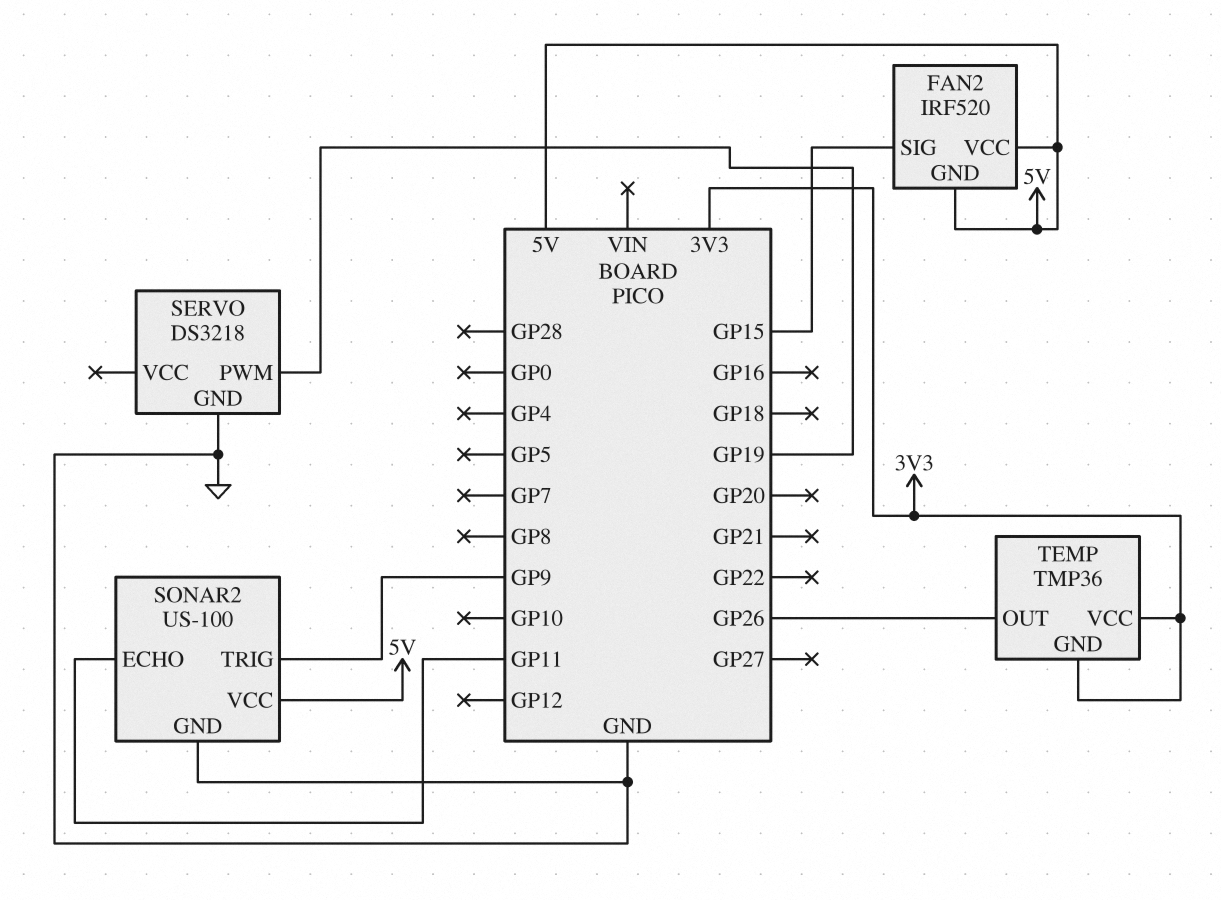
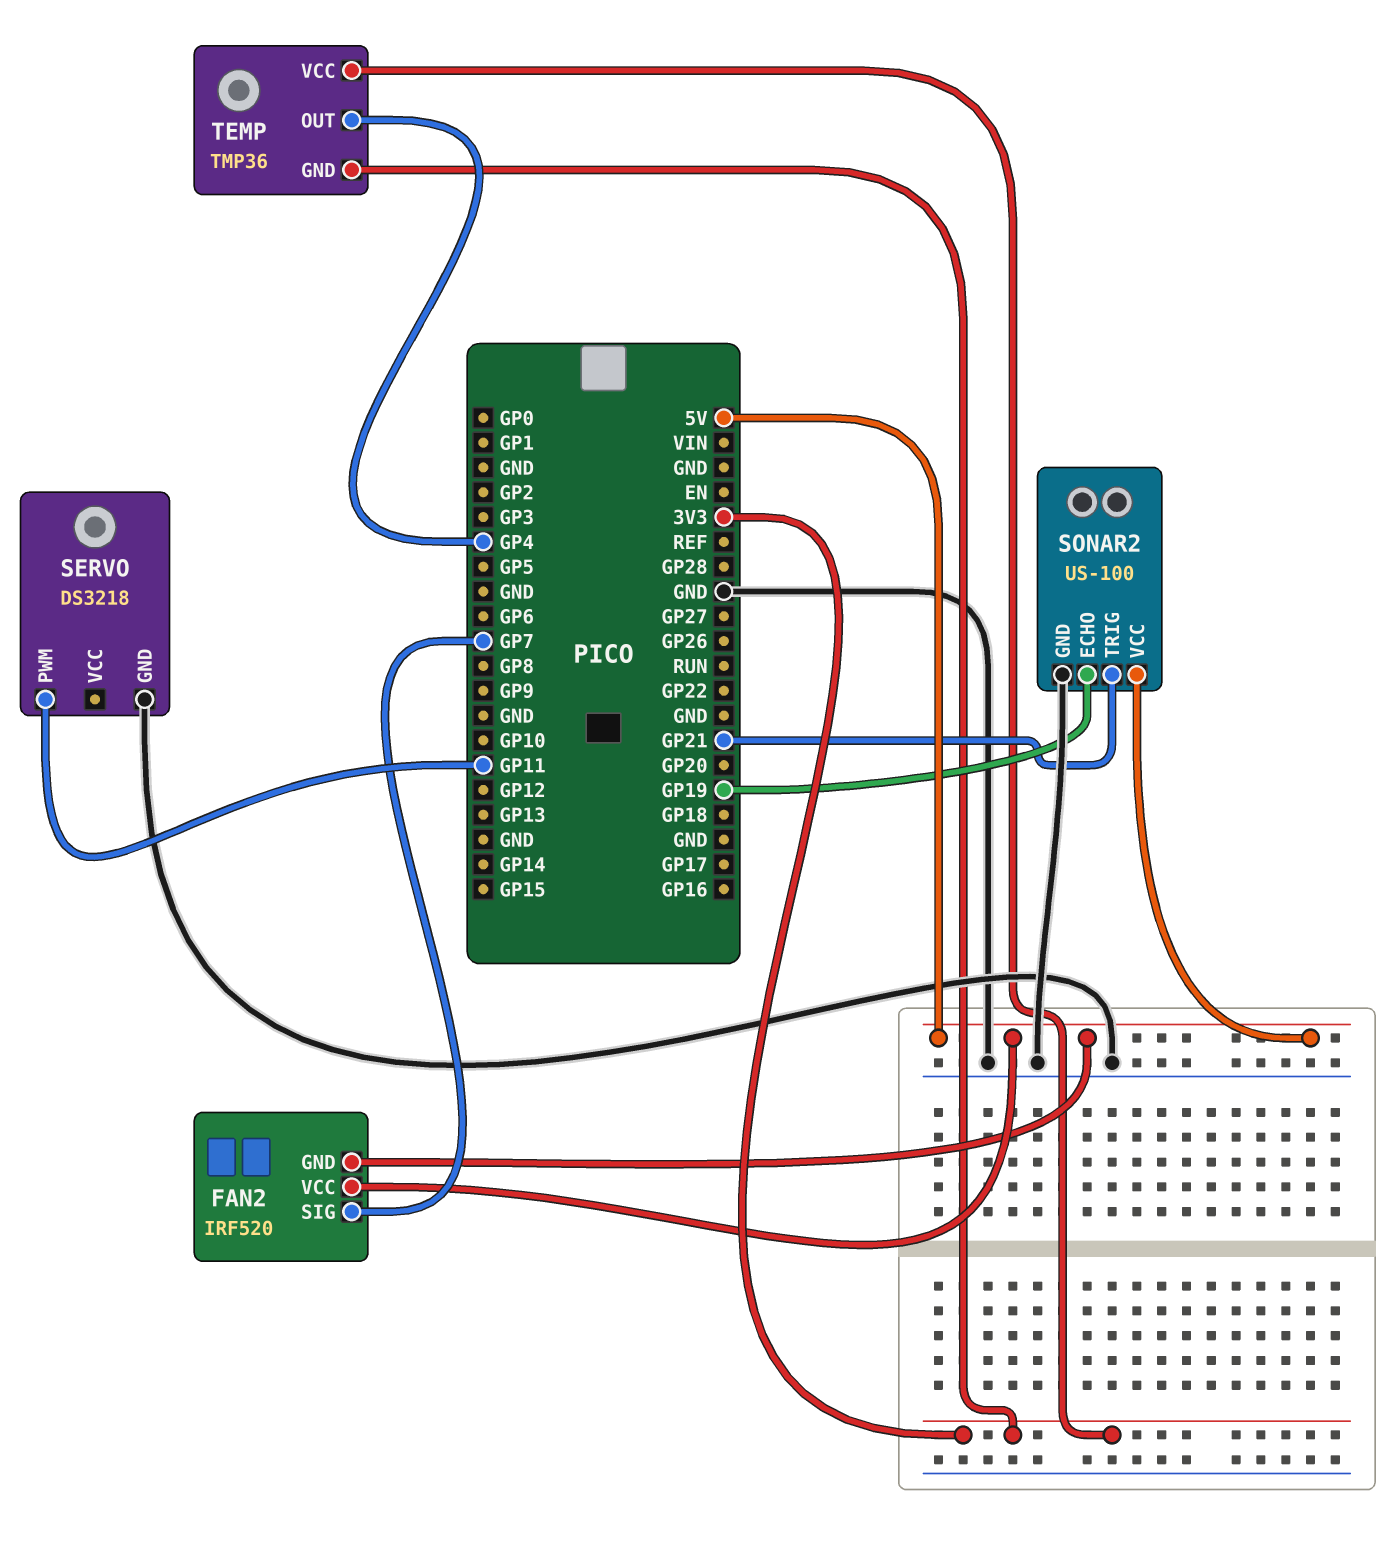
FAN2 pin SIG: GP15 -> GP7
SERVO pin PWM: GP19 -> GP11
SONAR2 pin ECHO: GP11 -> GP19
SONAR2 pin TRIG: GP9 -> GP21
TEMP pin OUT: GP26 -> GP4

